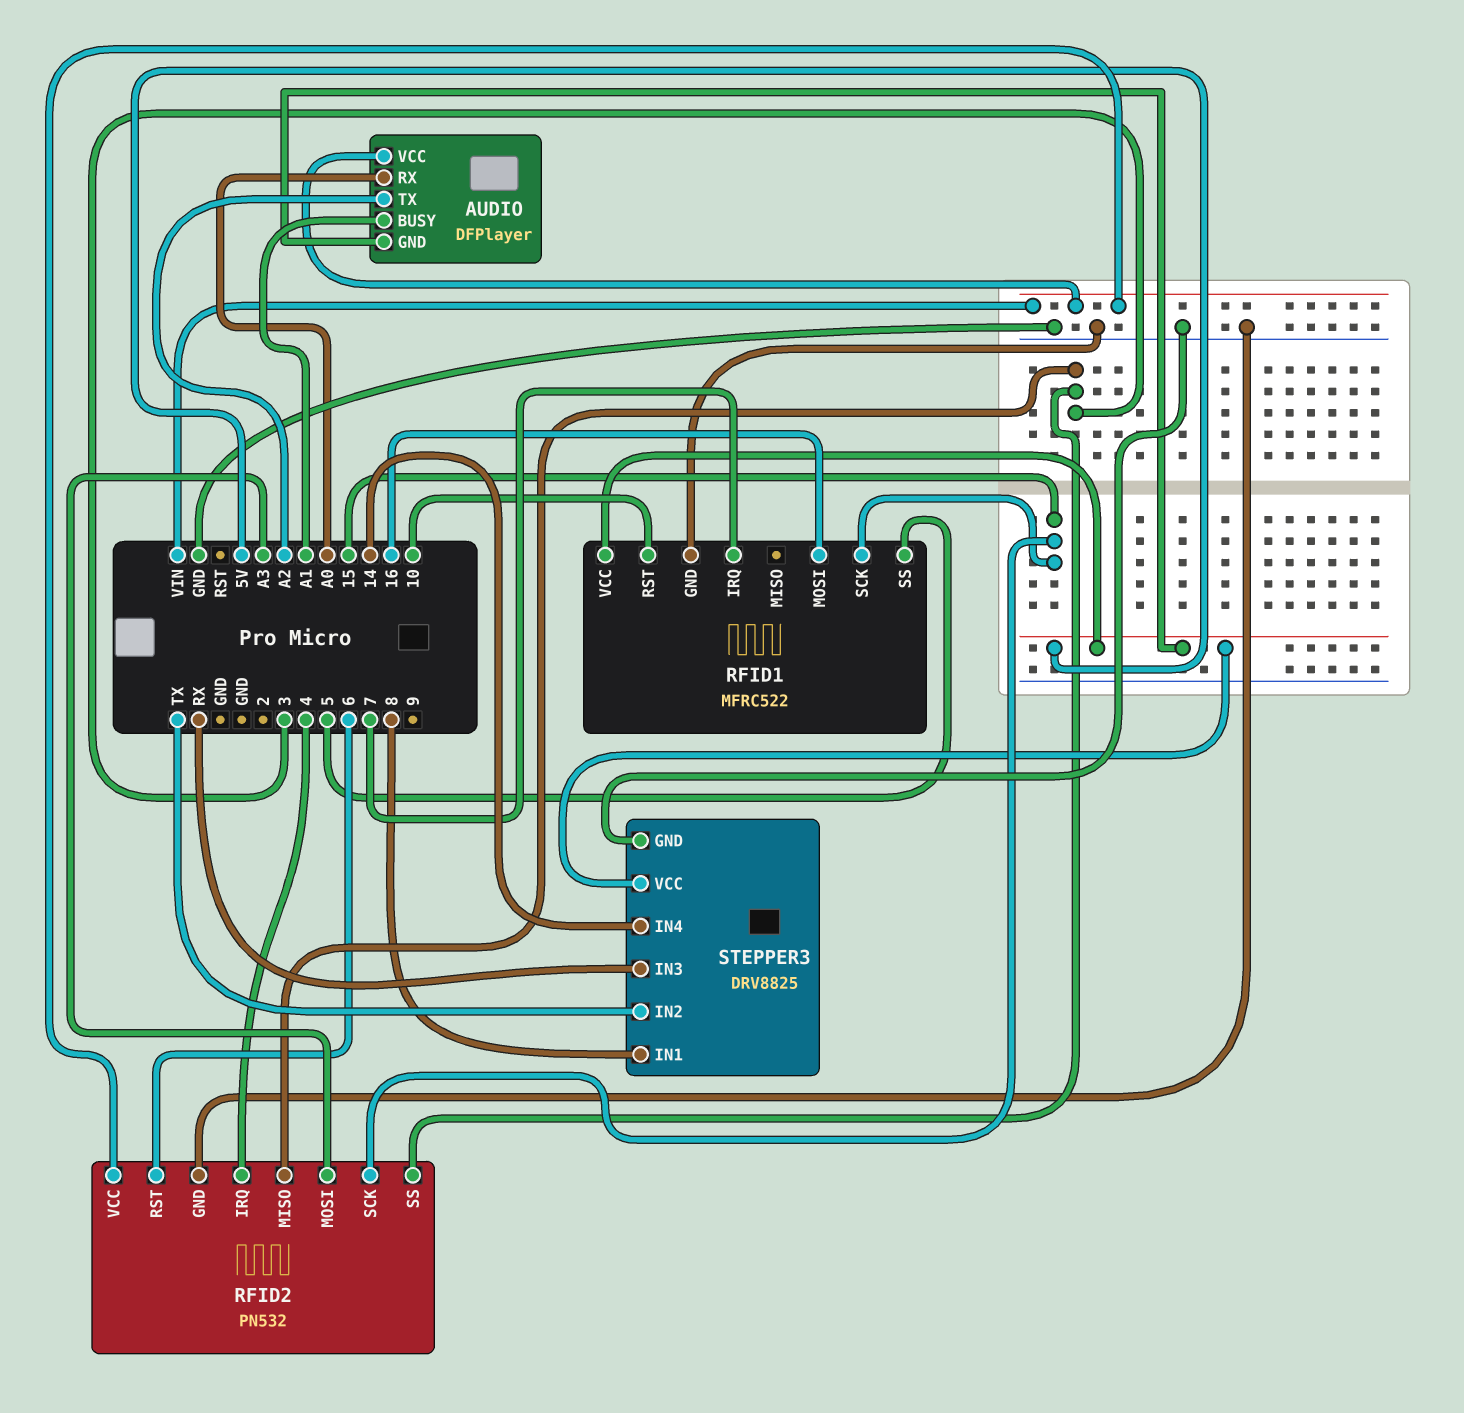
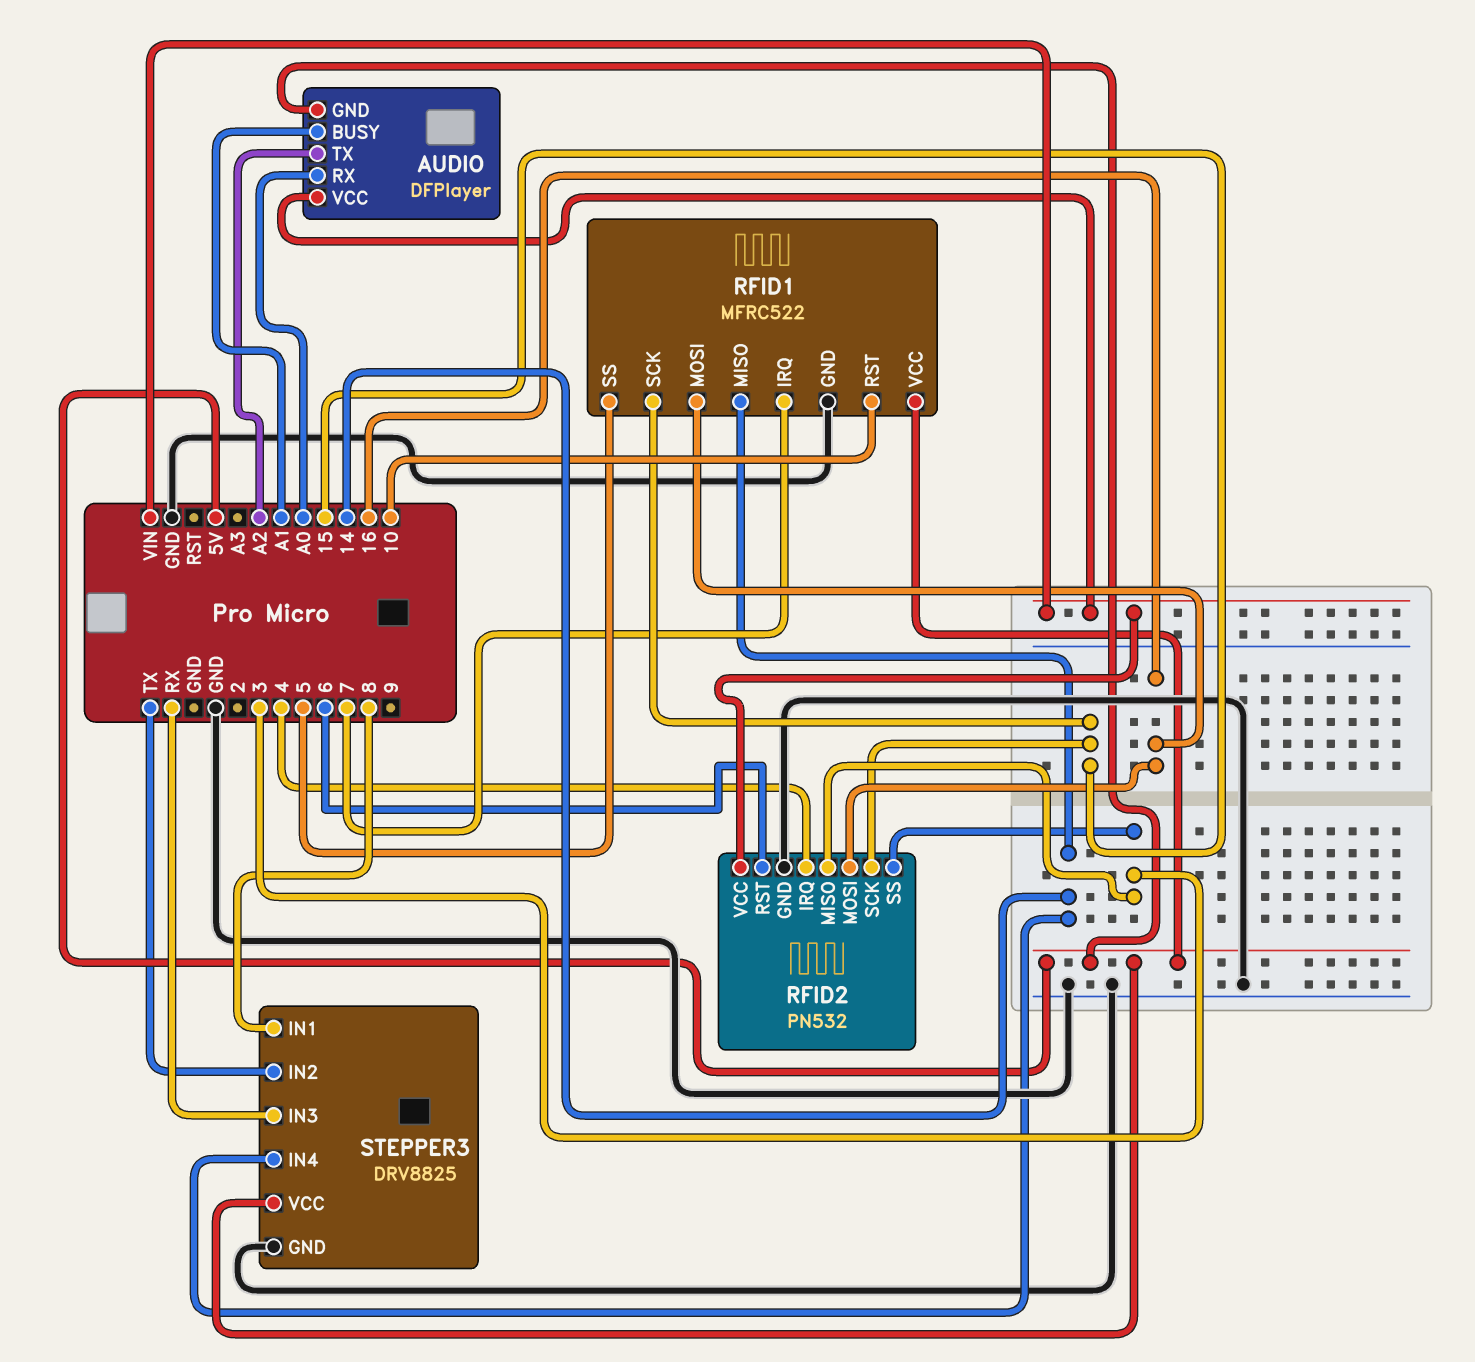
RFID1 pin MISO: none -> 14
RFID2 pin MOSI: A3 -> 16

